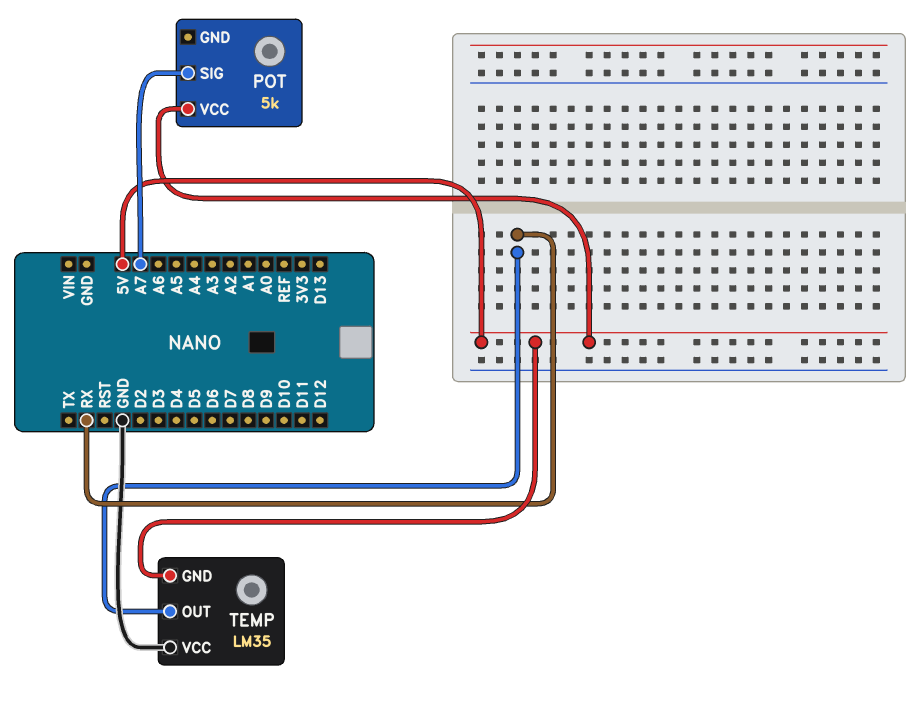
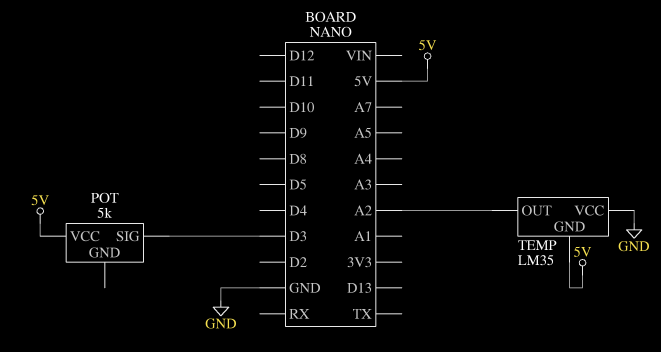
POT pin SIG: A7 -> D3
TEMP pin OUT: RX -> A2

